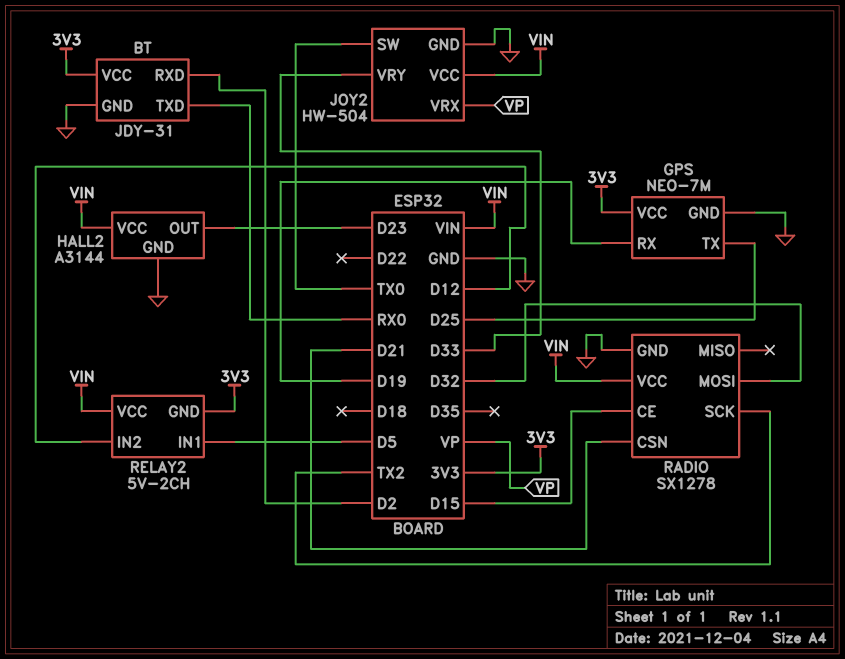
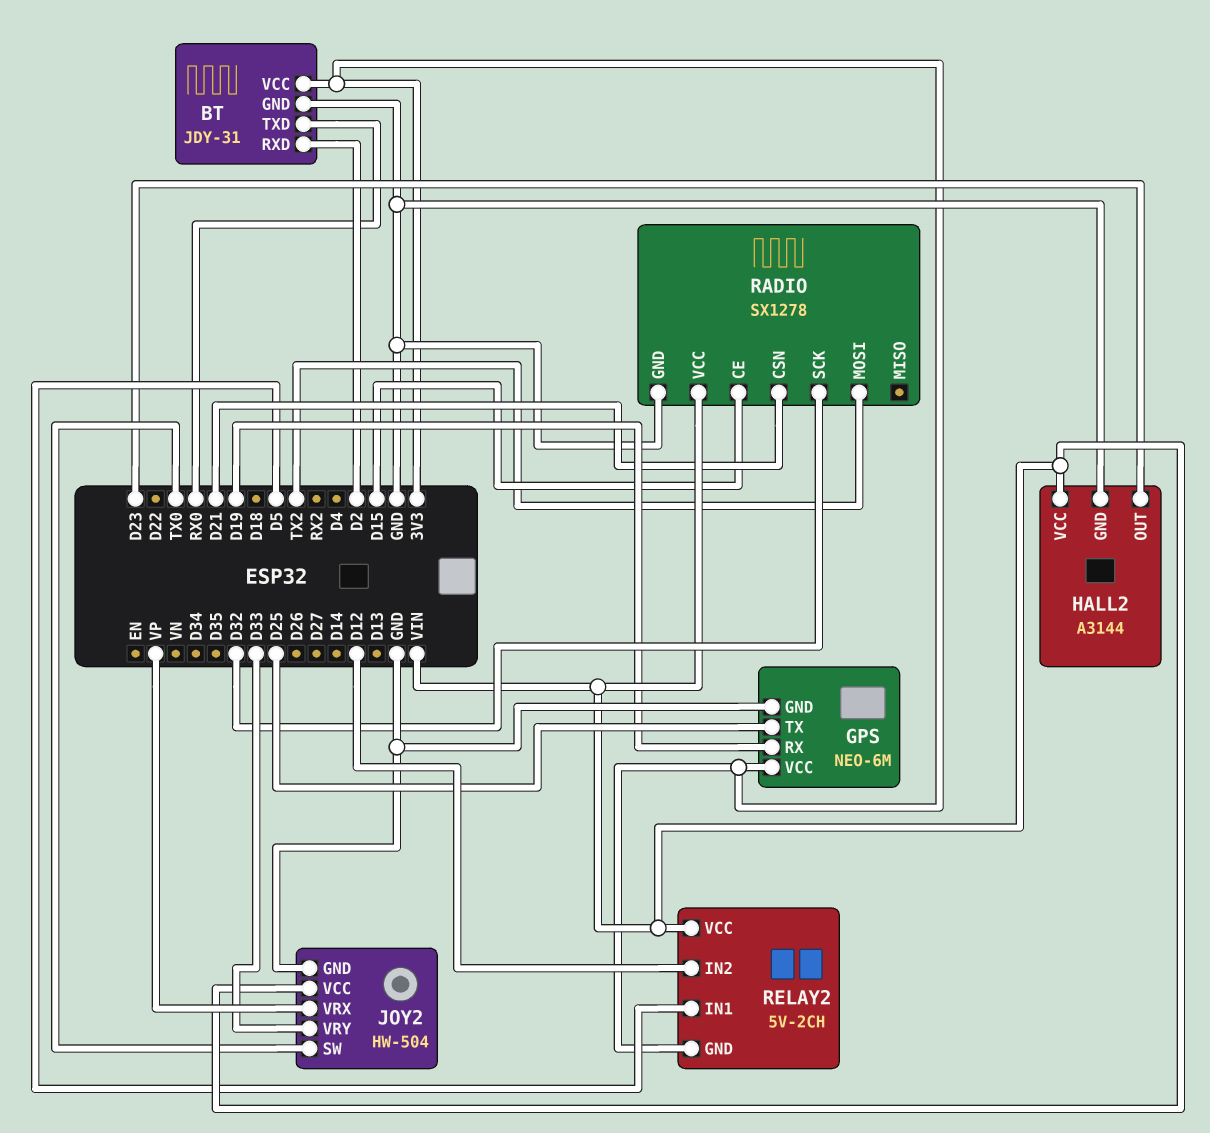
GPS: NEO-7M -> NEO-6M
RADIO pin MOSI: D32 -> TX2
RADIO pin SCK: TX2 -> D32

